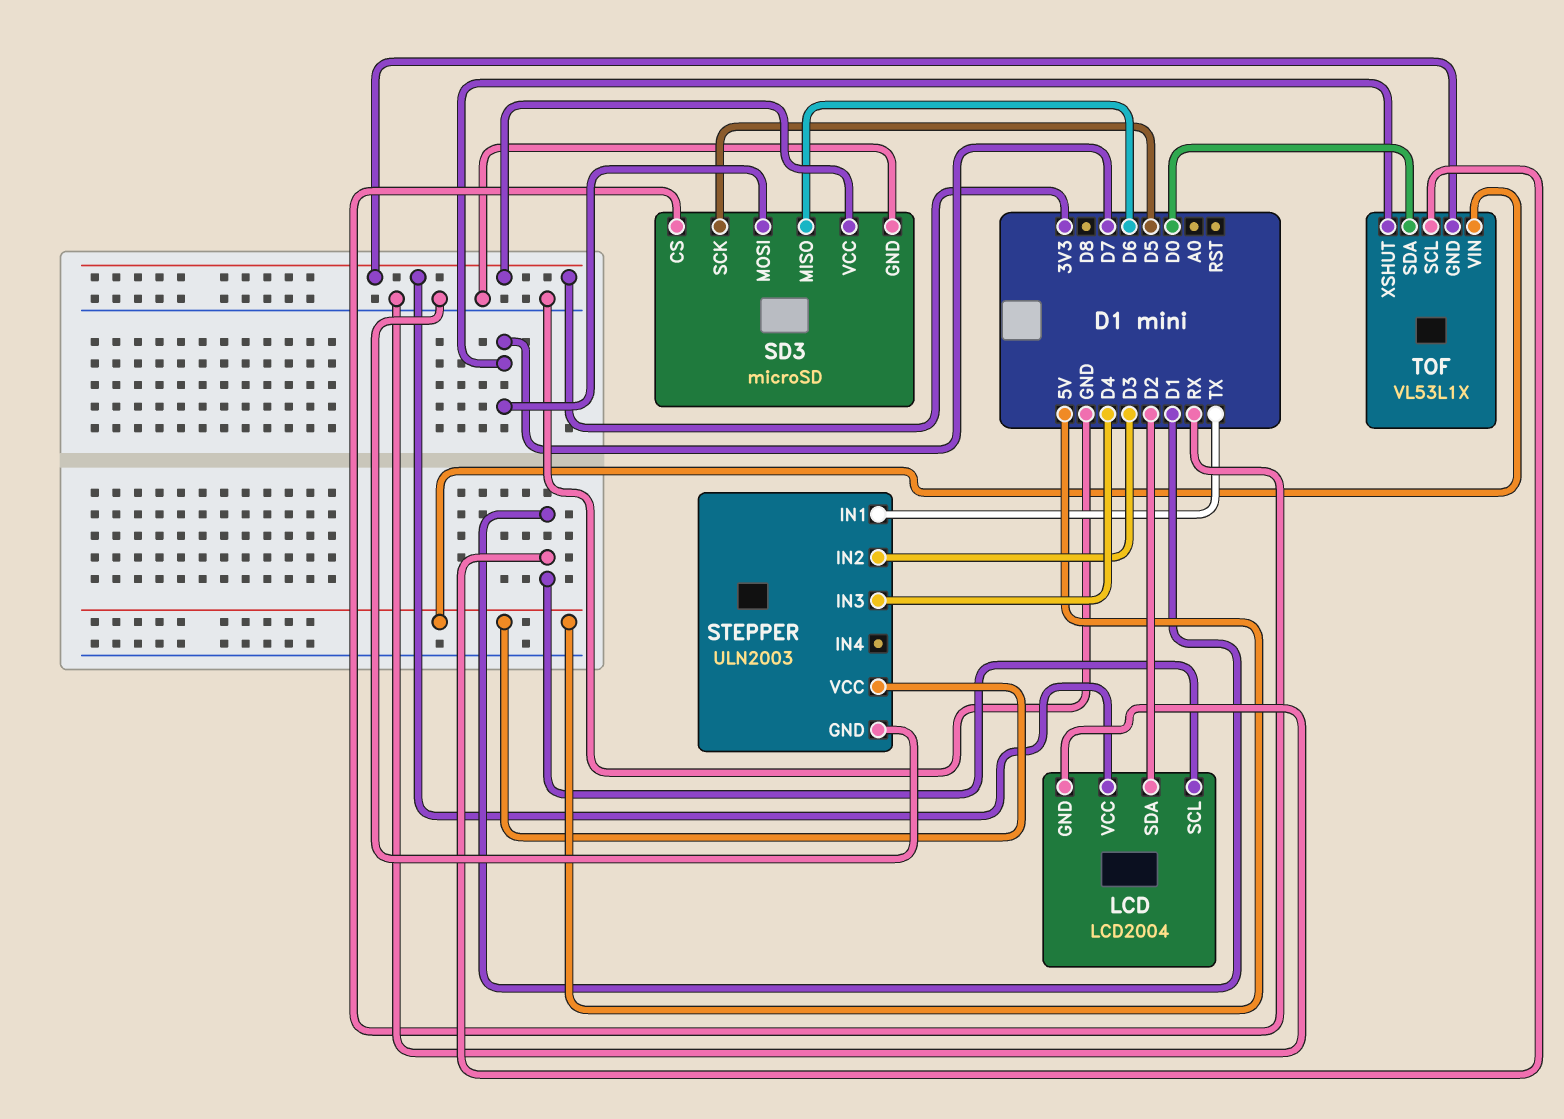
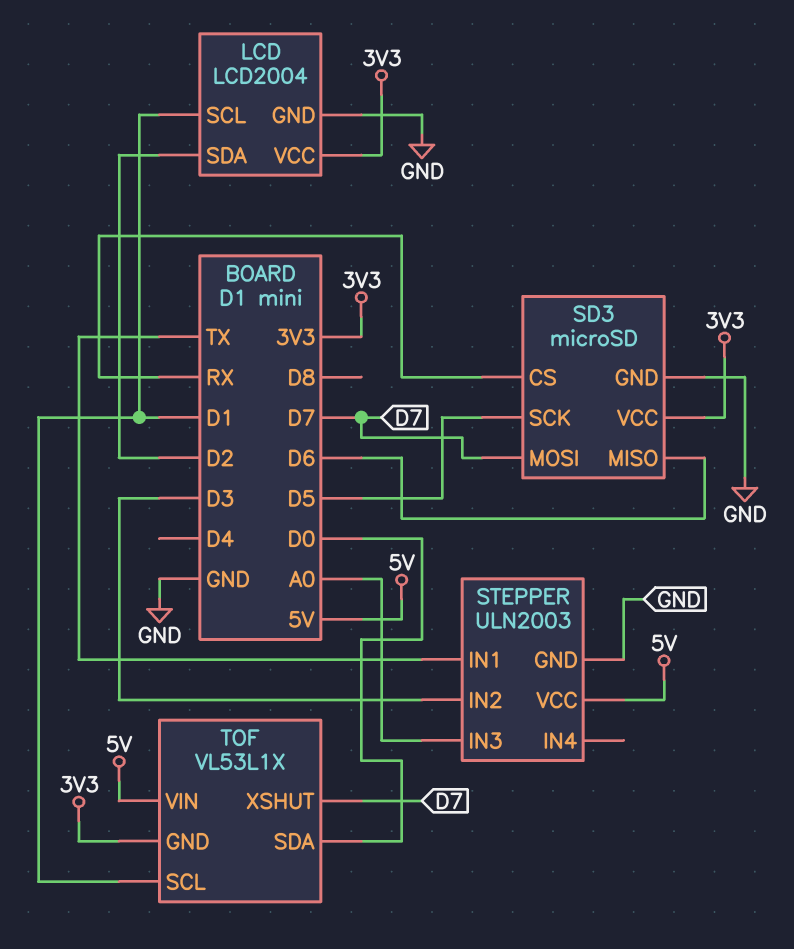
STEPPER pin IN3: D4 -> A0

